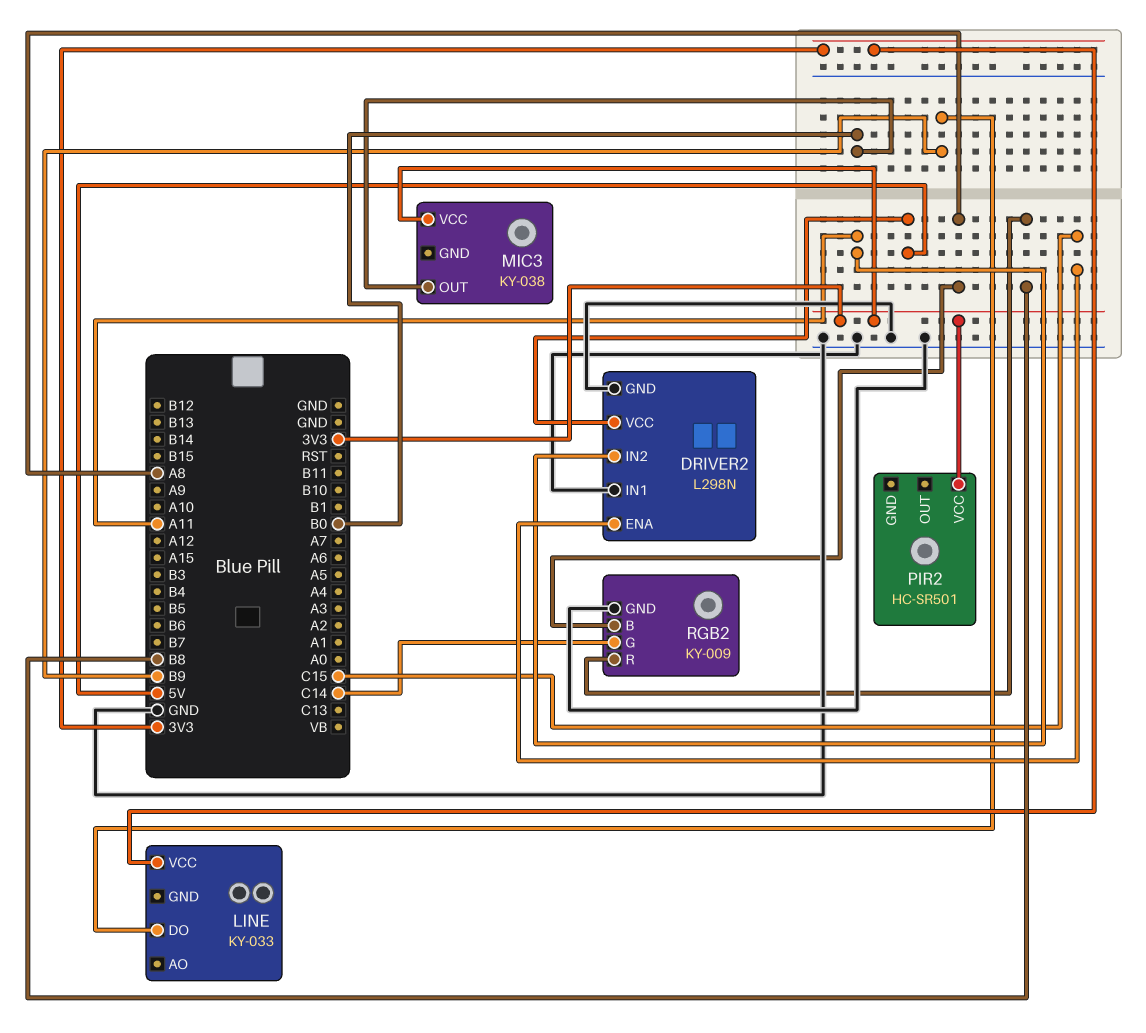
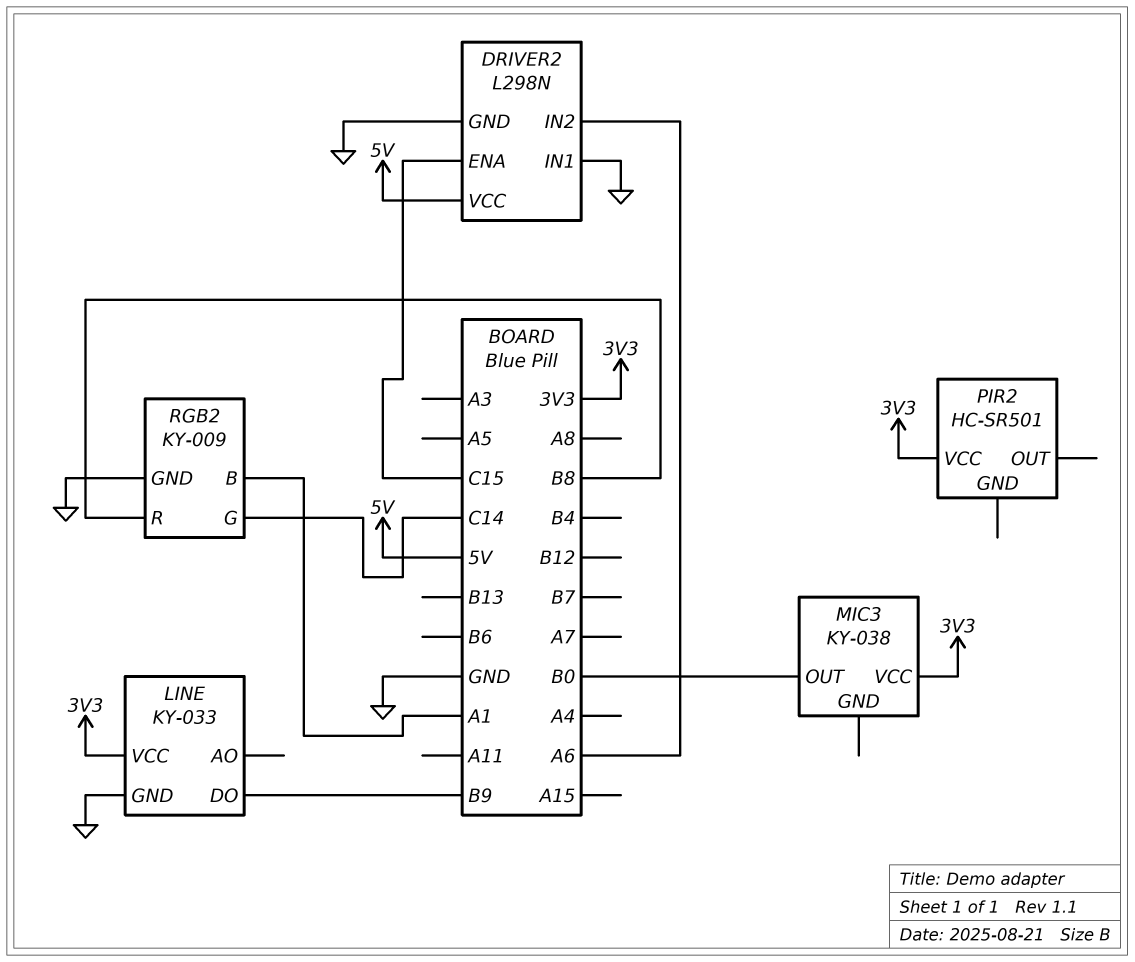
DRIVER2 pin IN2: A11 -> A6
LINE pin GND: none -> GND
RGB2 pin B: A8 -> A1

